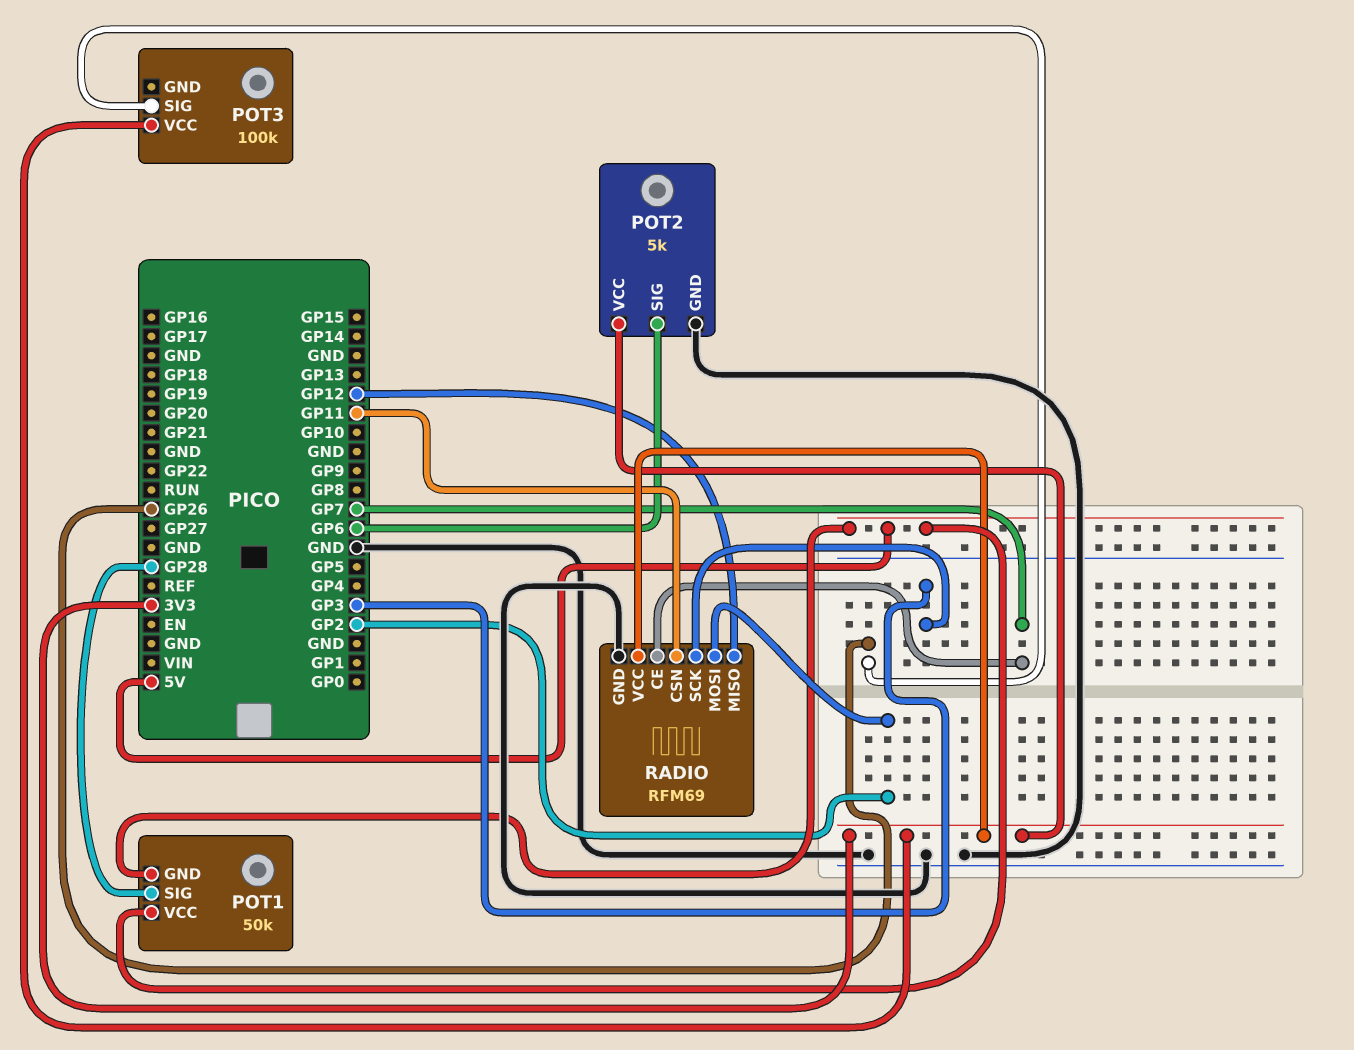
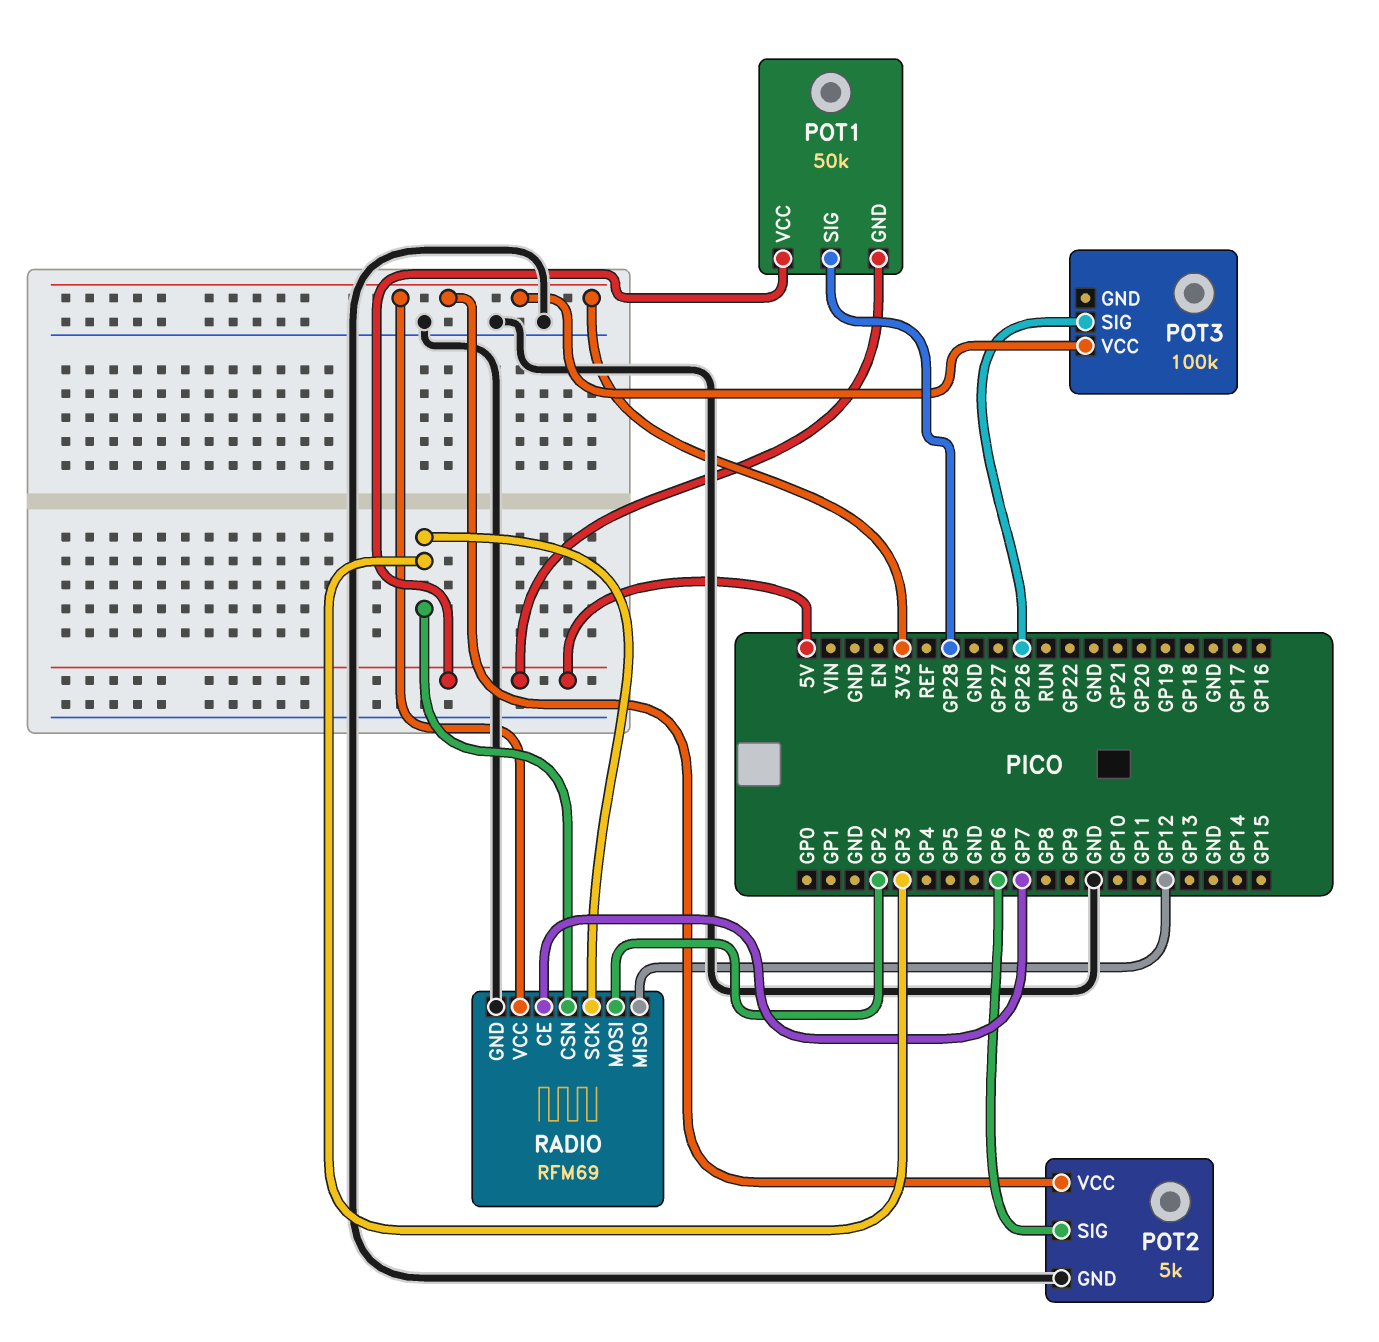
RADIO pin CSN: GP11 -> GP3

